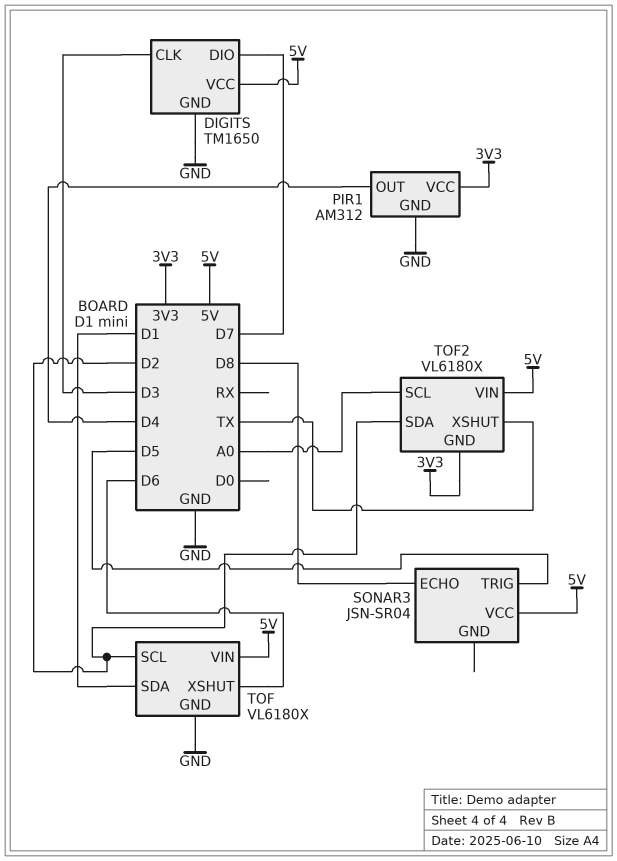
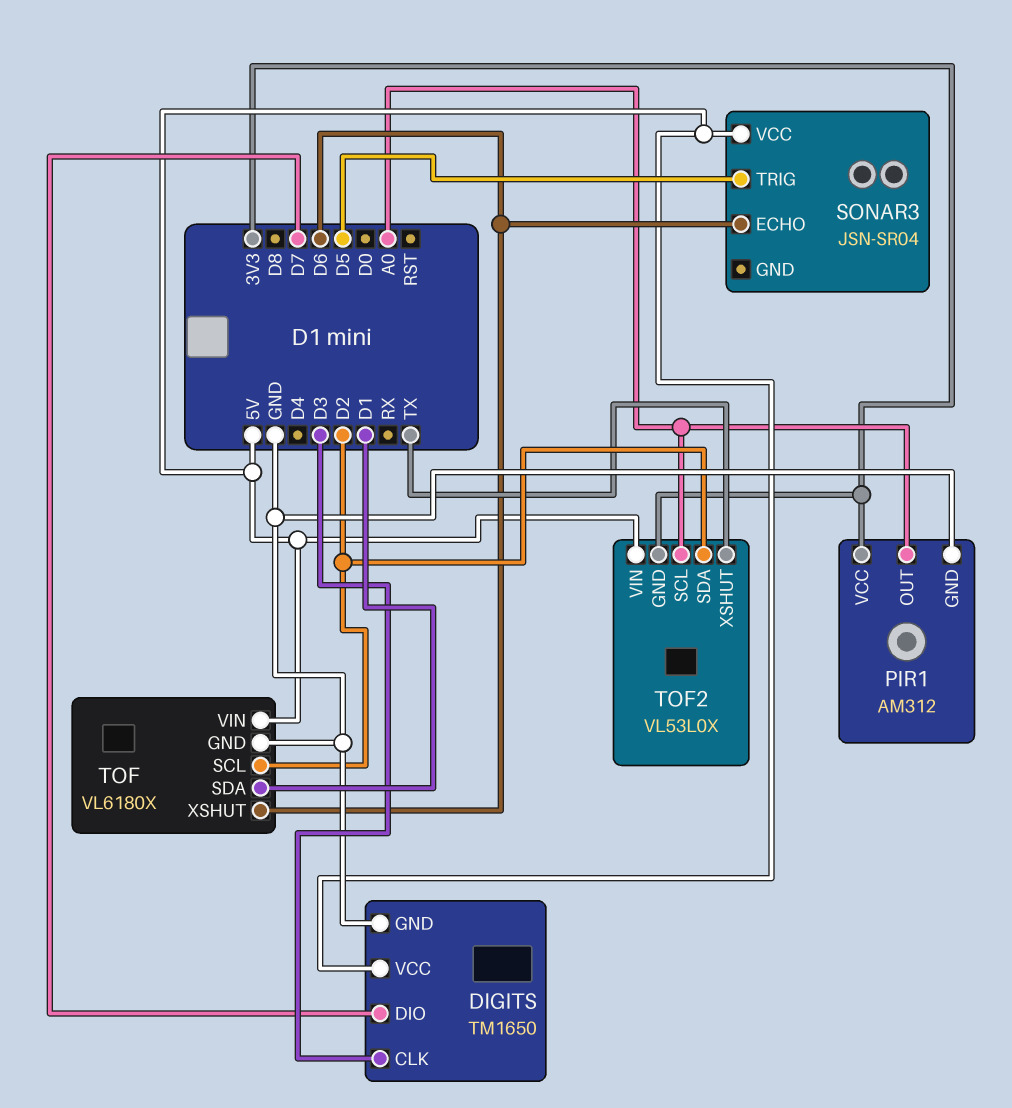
PIR1 pin OUT: D4 -> A0
SONAR3 pin ECHO: D8 -> D6
TOF2: VL6180X -> VL53L0X

